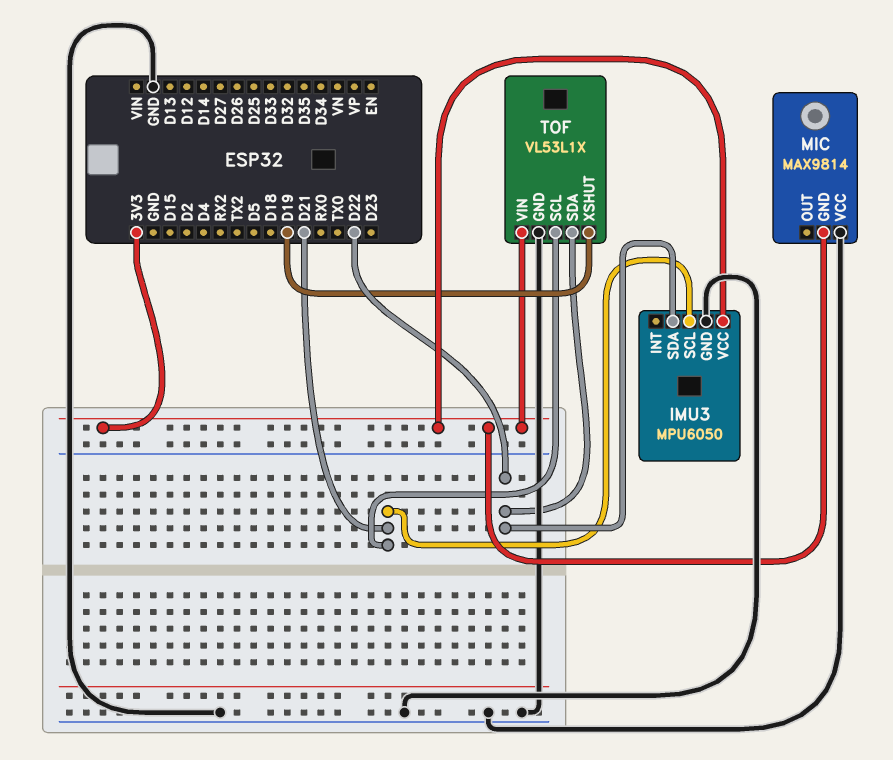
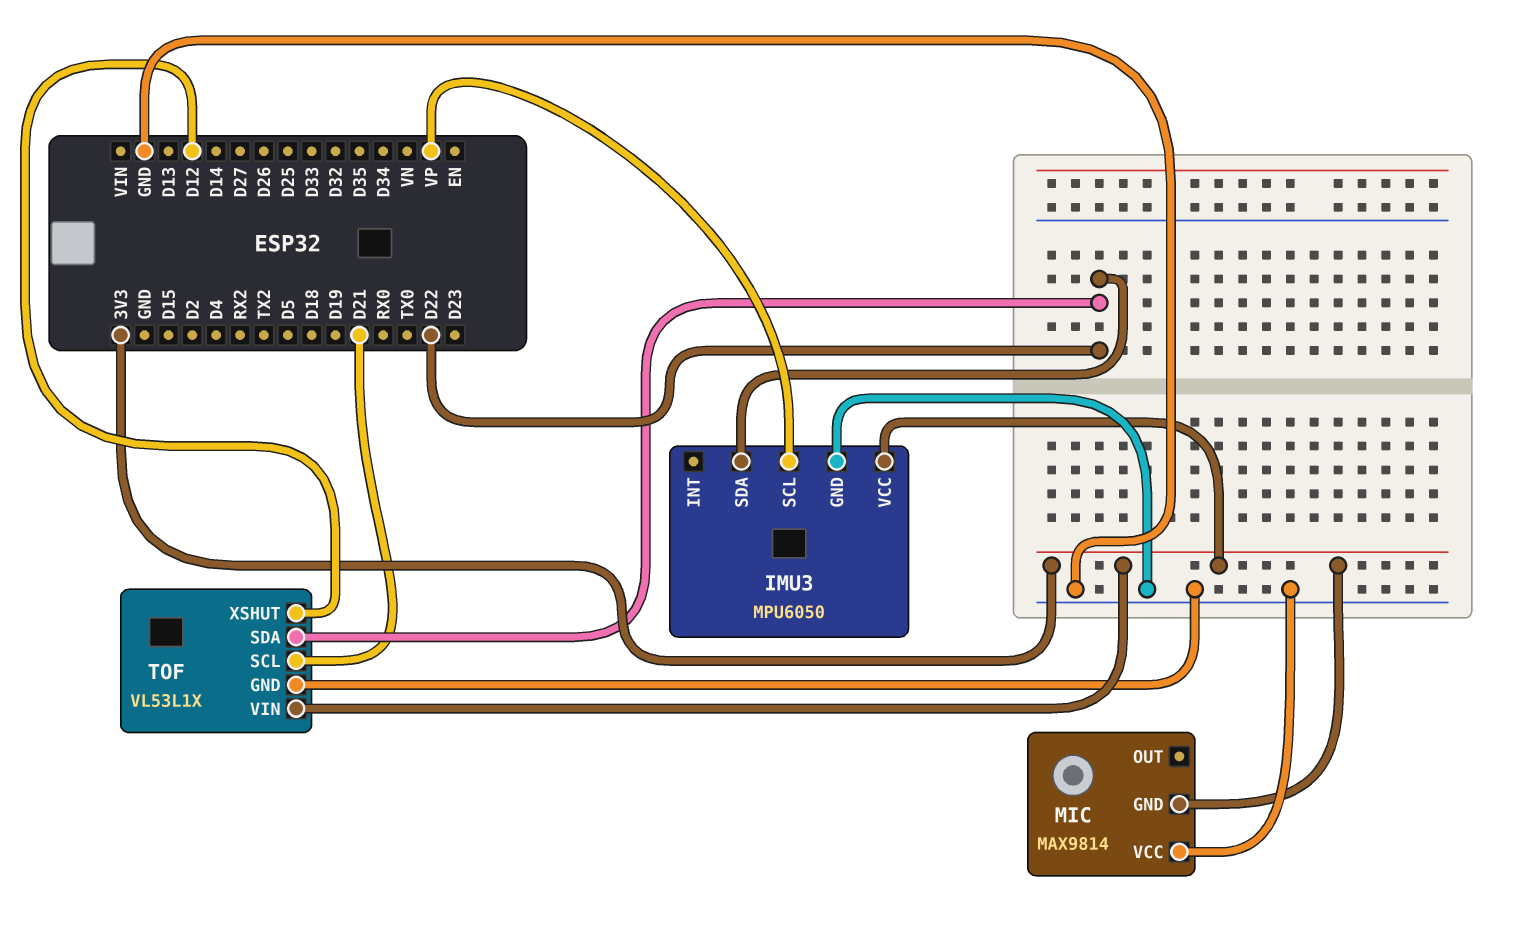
IMU3 pin SCL: D21 -> VP
TOF pin XSHUT: D19 -> D12

